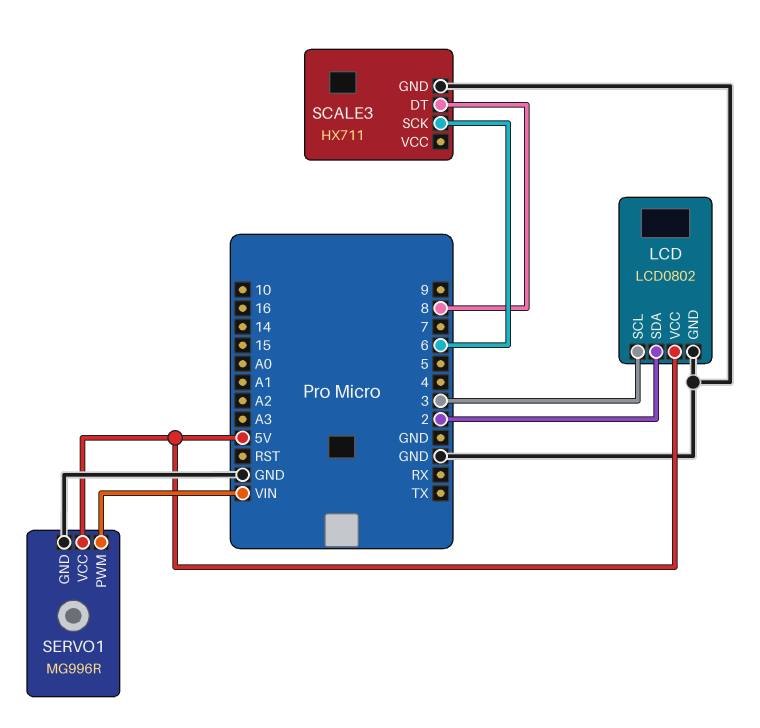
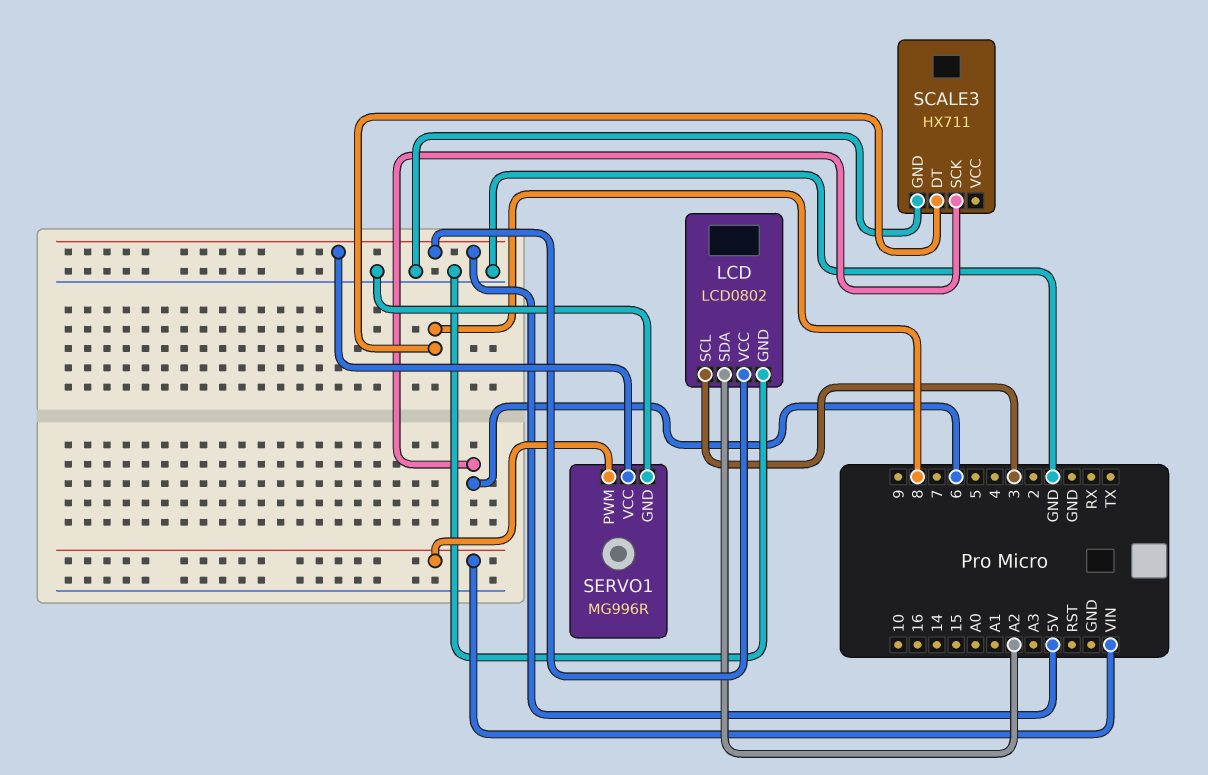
LCD pin SDA: 2 -> A2

